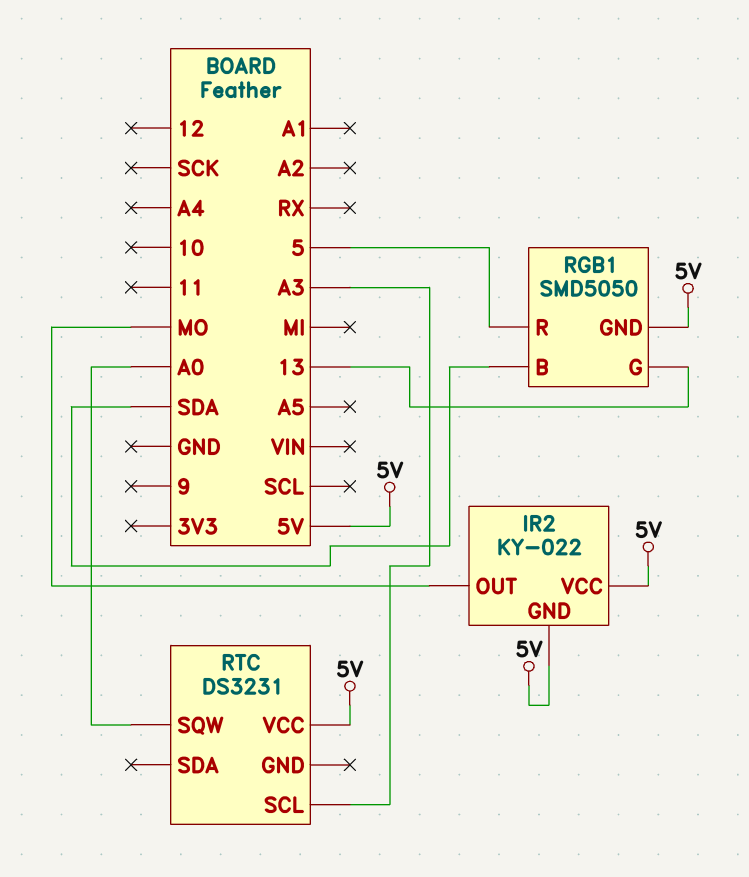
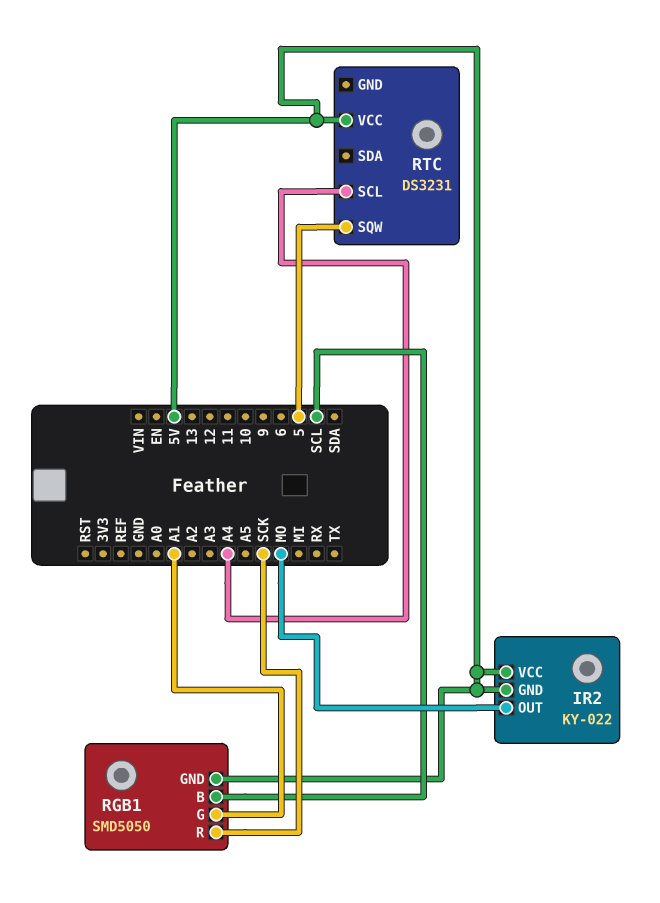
RGB1 pin B: SDA -> SCL
RGB1 pin G: 13 -> A1
RGB1 pin R: 5 -> SCK
RTC pin SCL: A3 -> A4
RTC pin SQW: A0 -> 5

